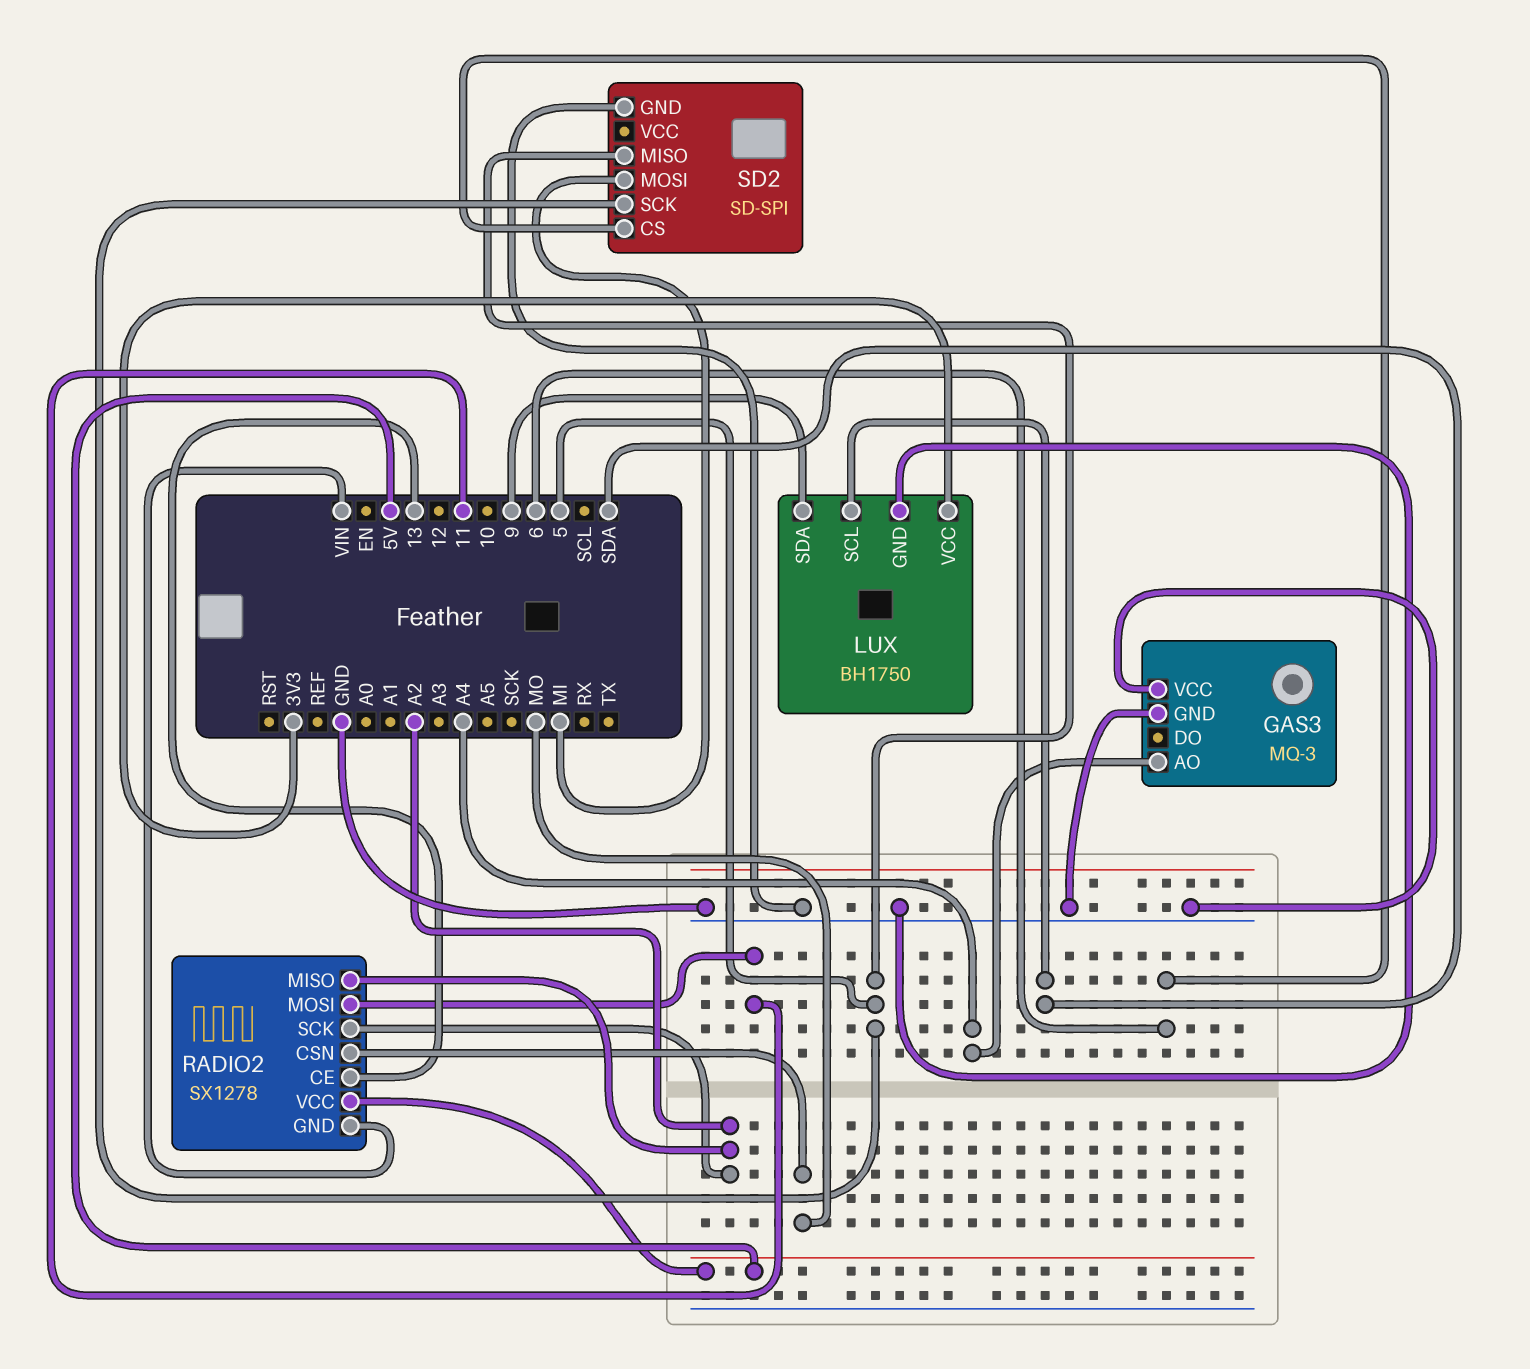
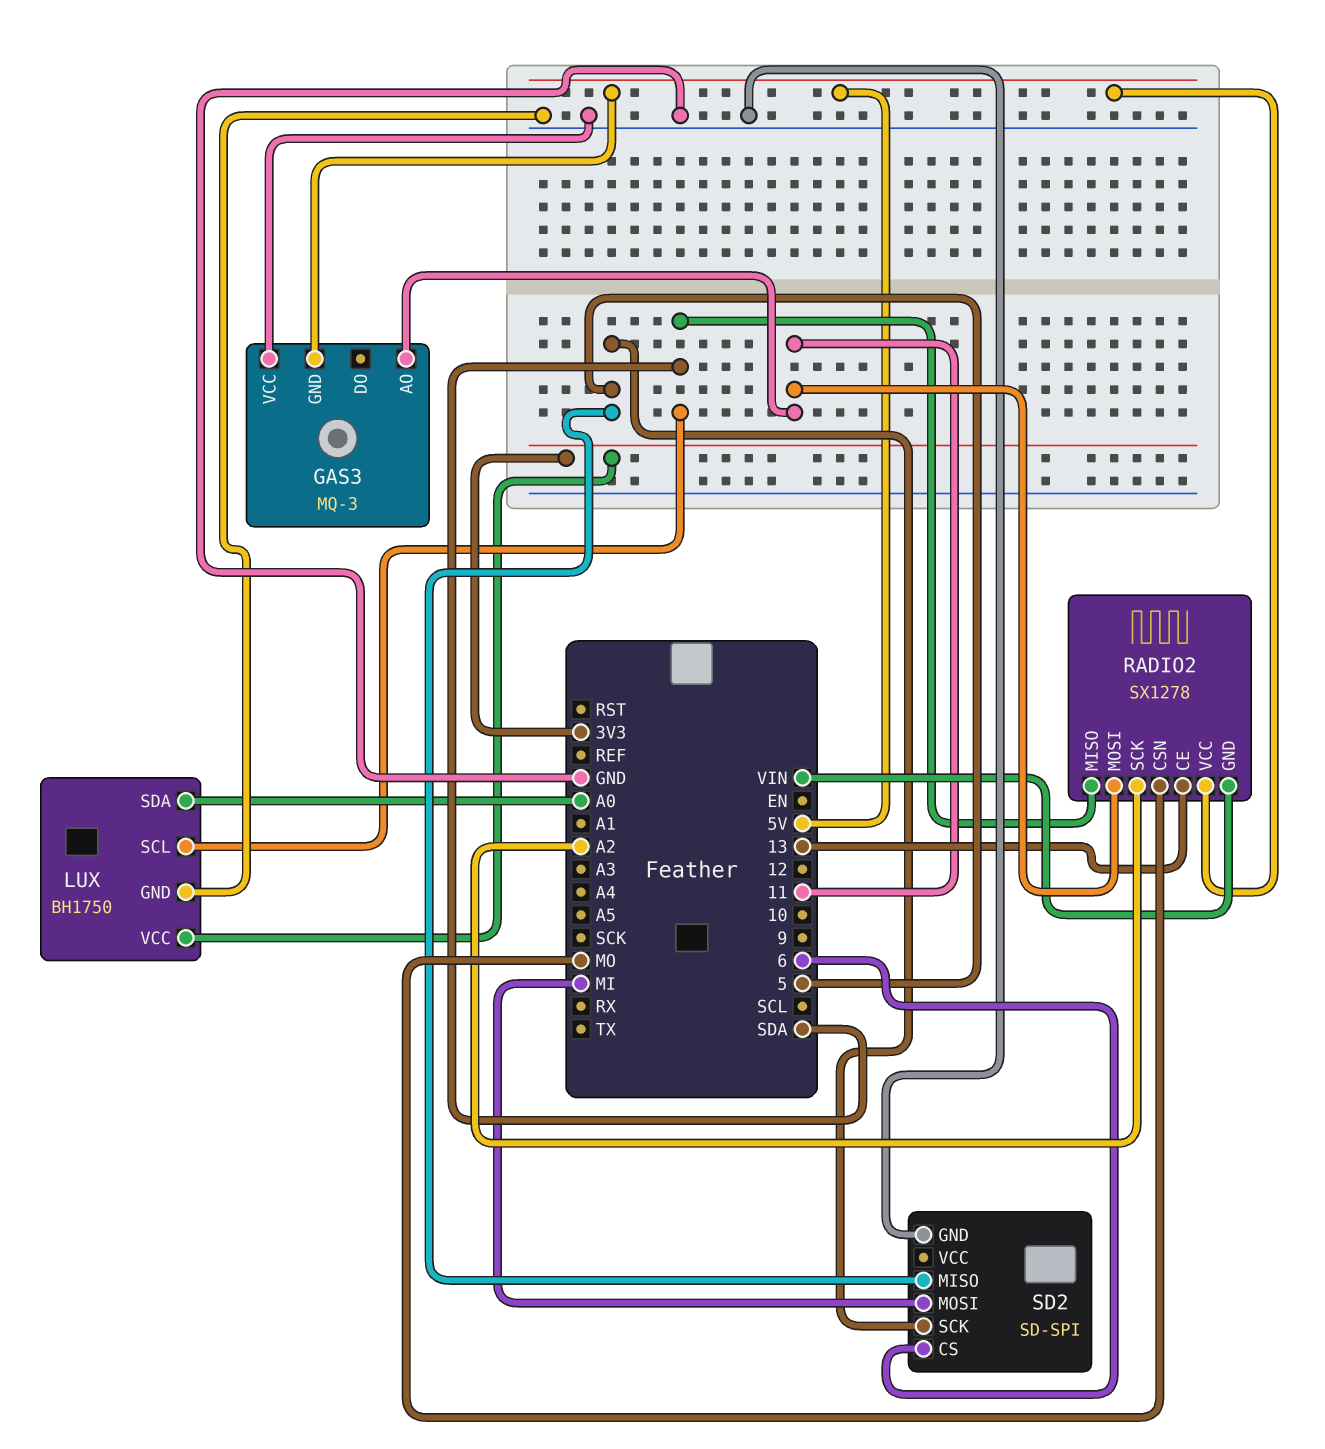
GAS3 pin AO: A4 -> 11
GAS3 pin GND: GND -> 5V
LUX pin SDA: 9 -> A0
RADIO2 pin MISO: A2 -> SDA

